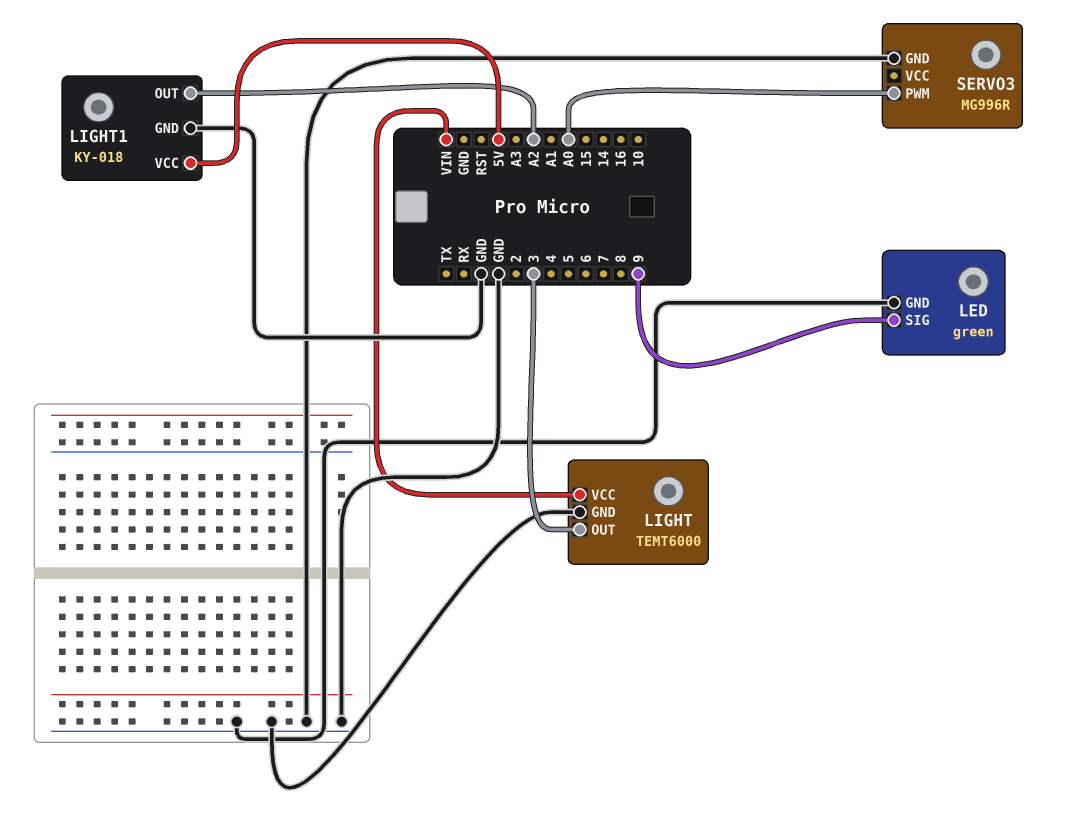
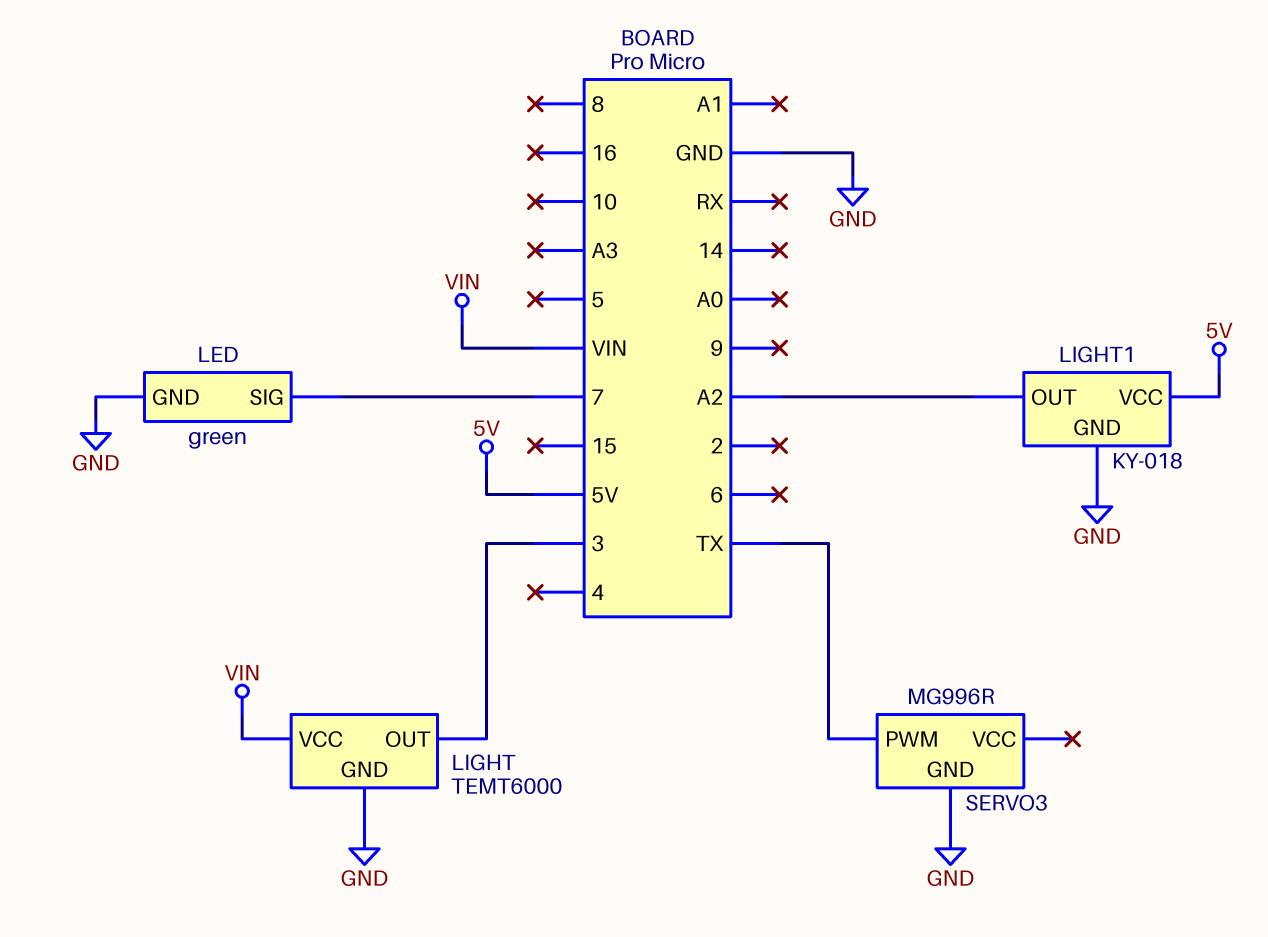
LED pin SIG: 9 -> 7
SERVO3 pin PWM: A0 -> TX

